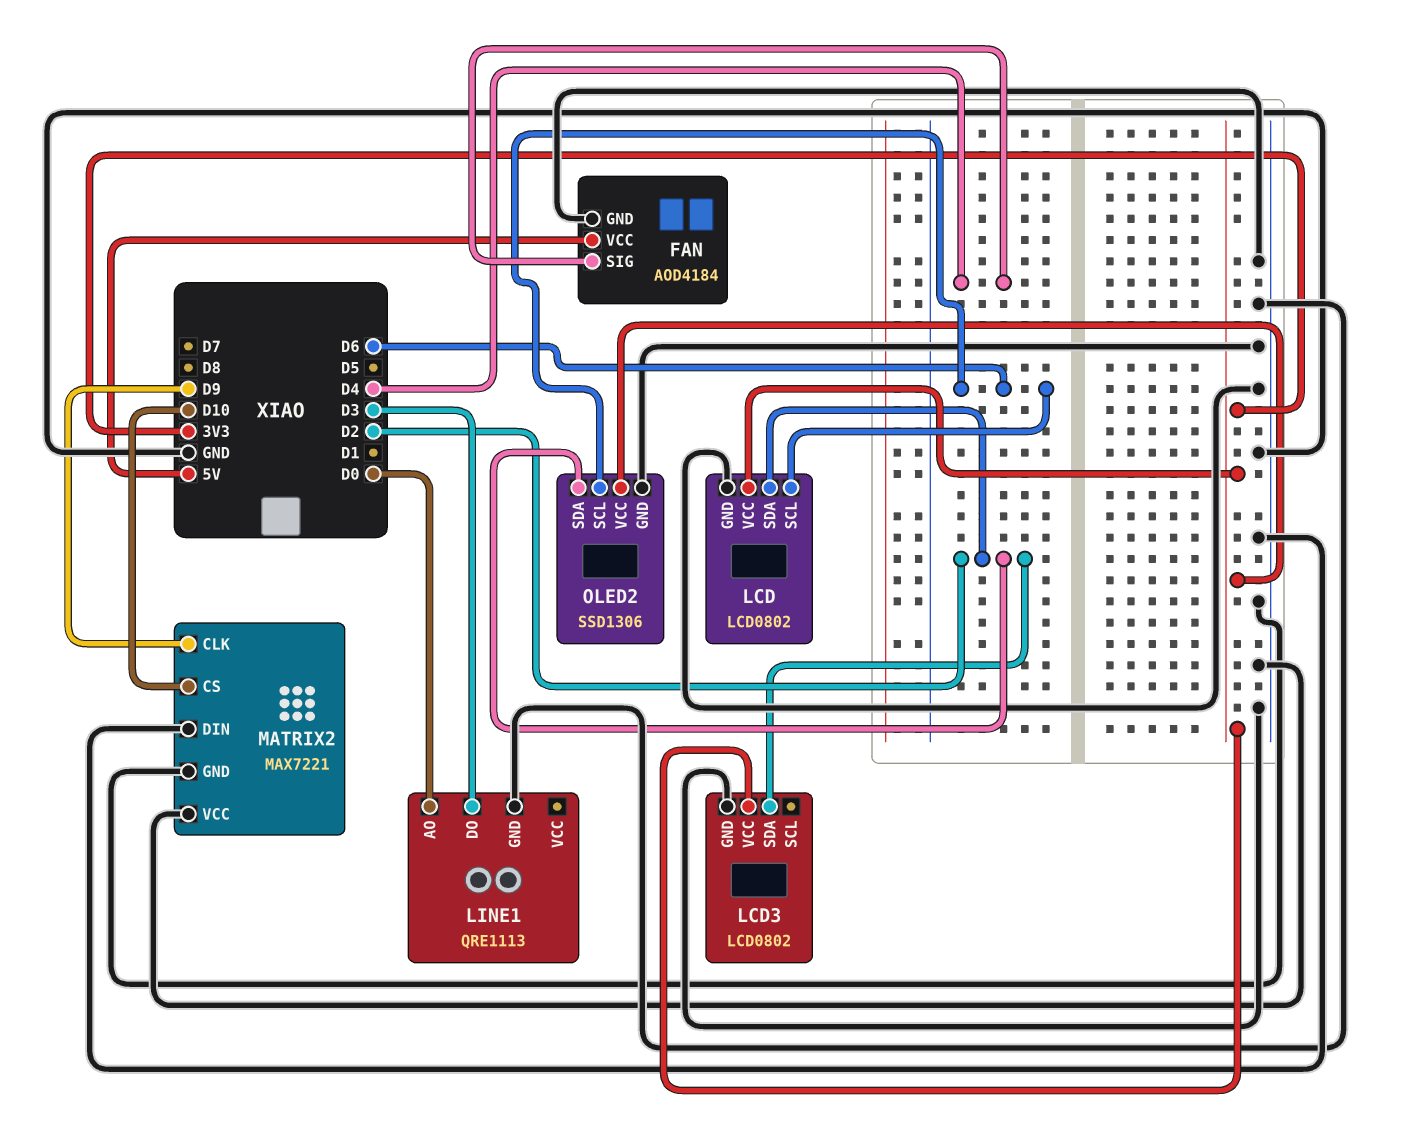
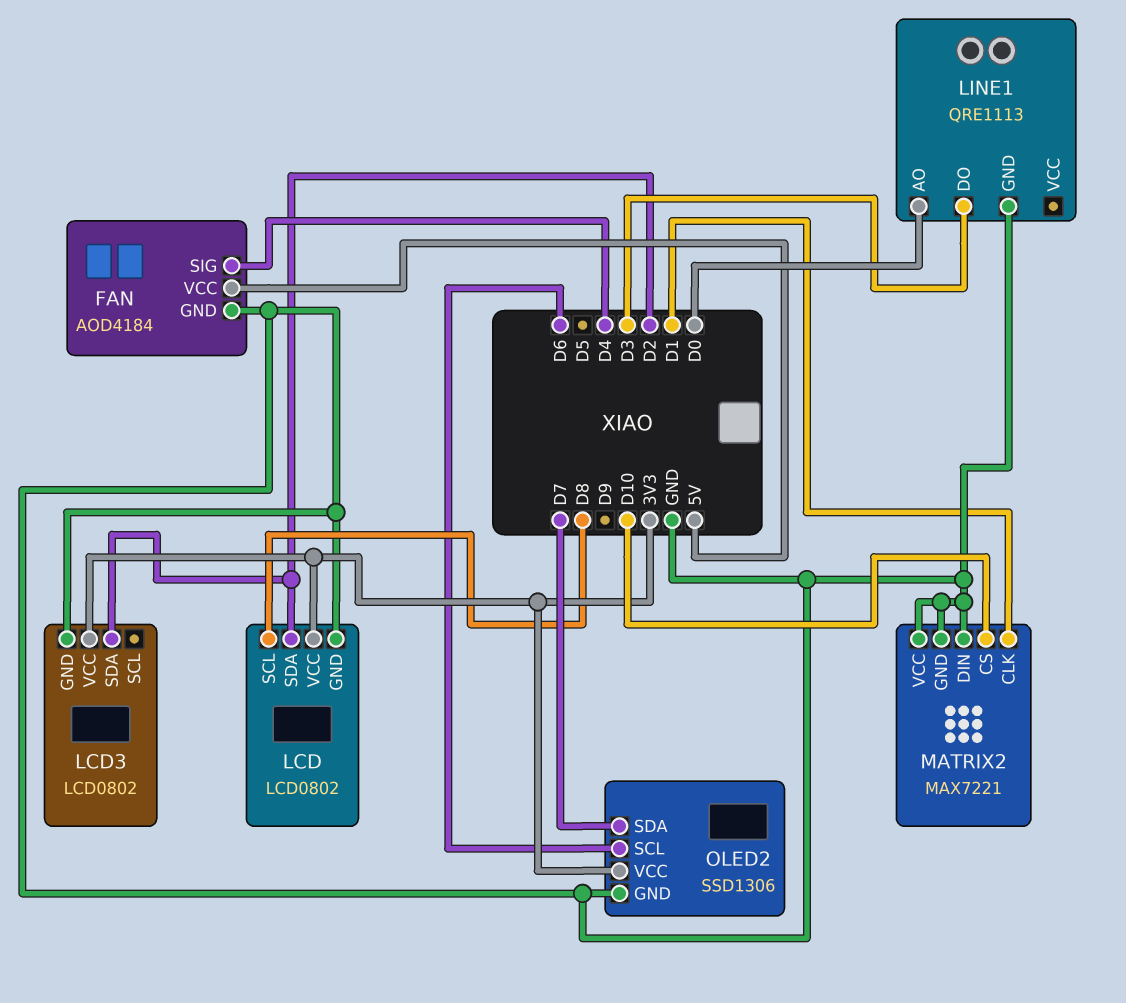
LCD pin SCL: D6 -> D8
MATRIX2 pin CLK: D9 -> D1
OLED2 pin SDA: D2 -> D7

